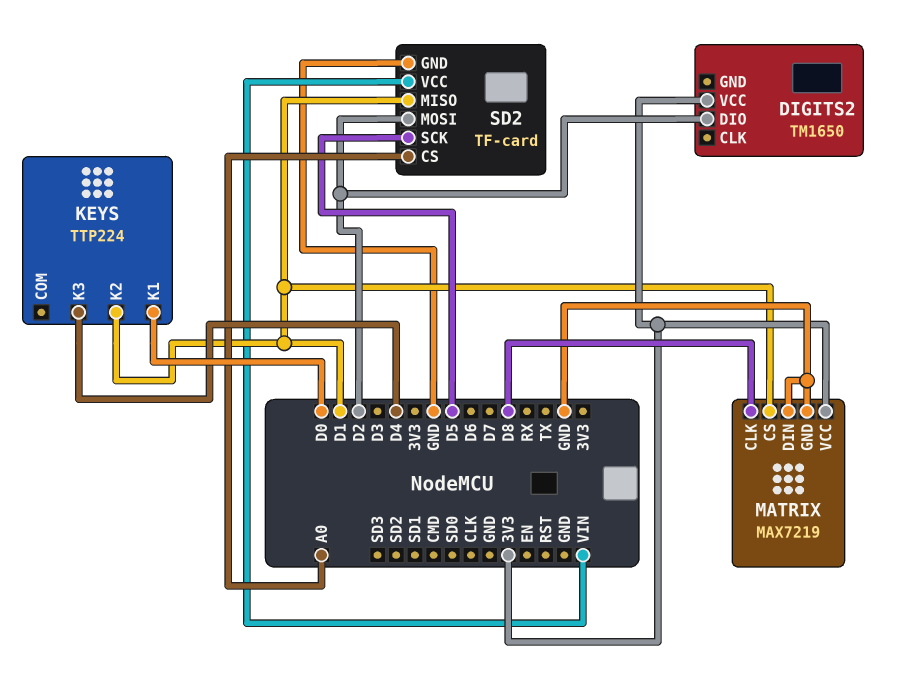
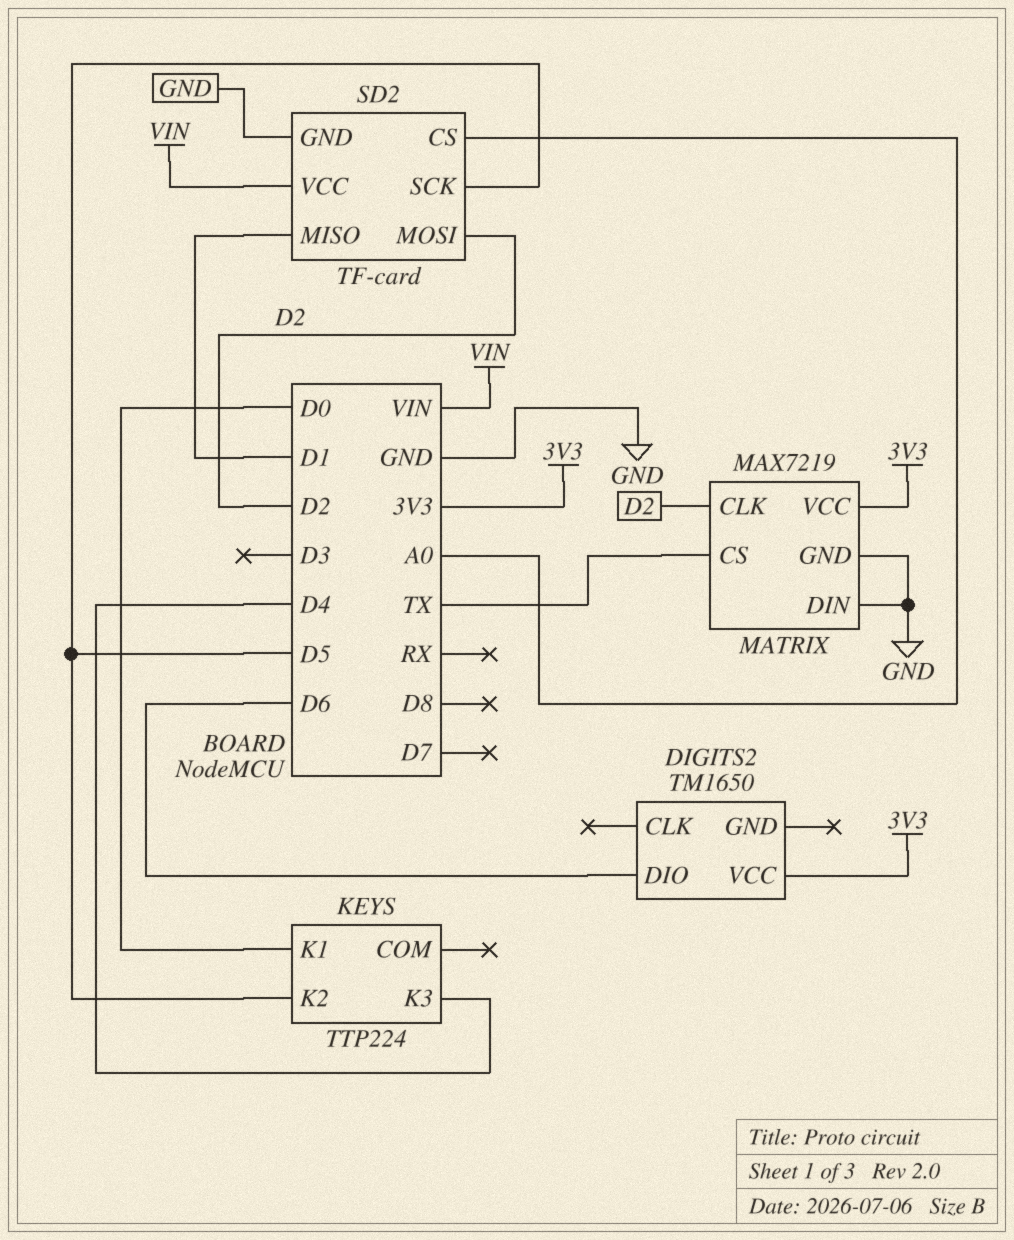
DIGITS2 pin DIO: D2 -> D6
KEYS pin K2: D1 -> D5
MATRIX pin CLK: D8 -> D2
MATRIX pin CS: D1 -> TX

